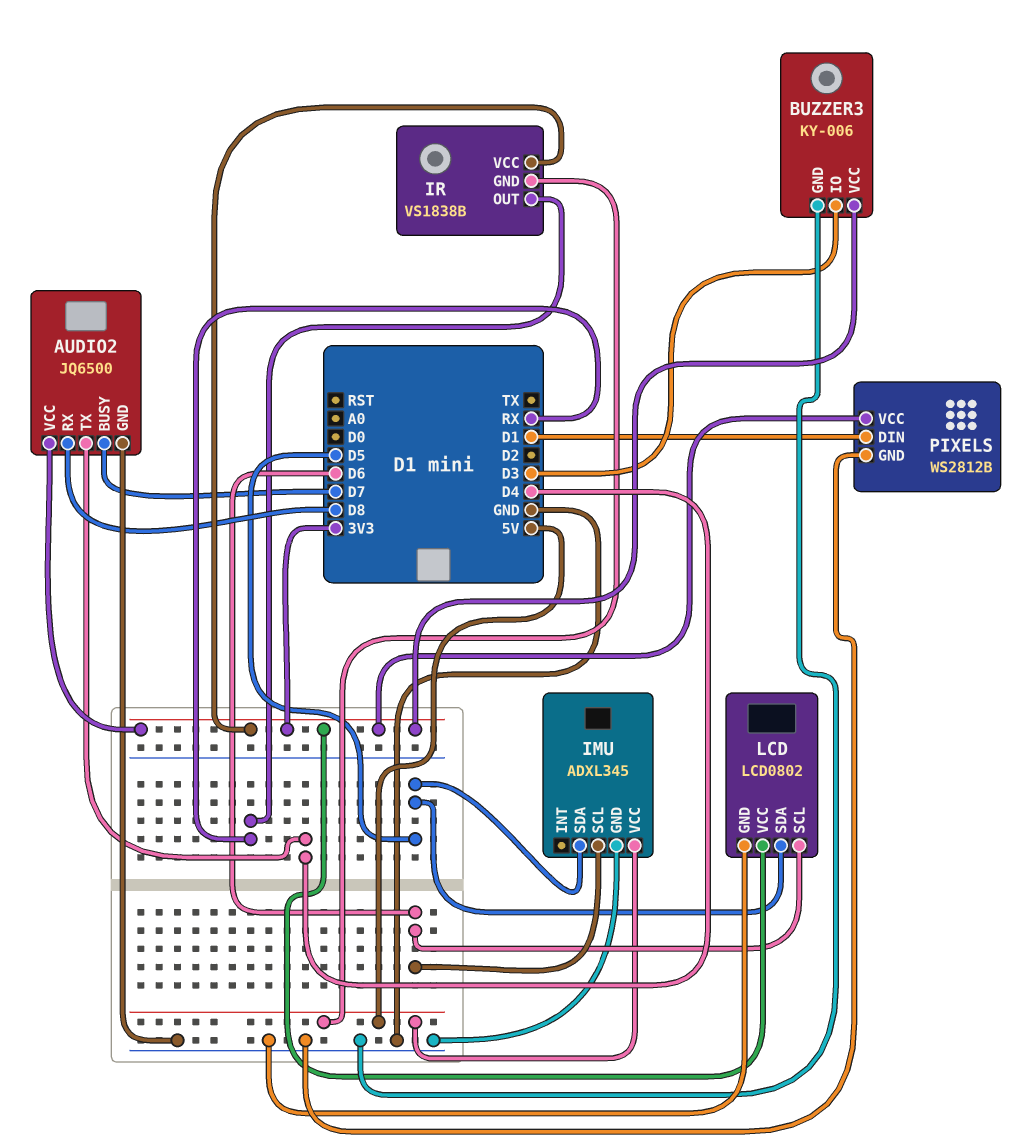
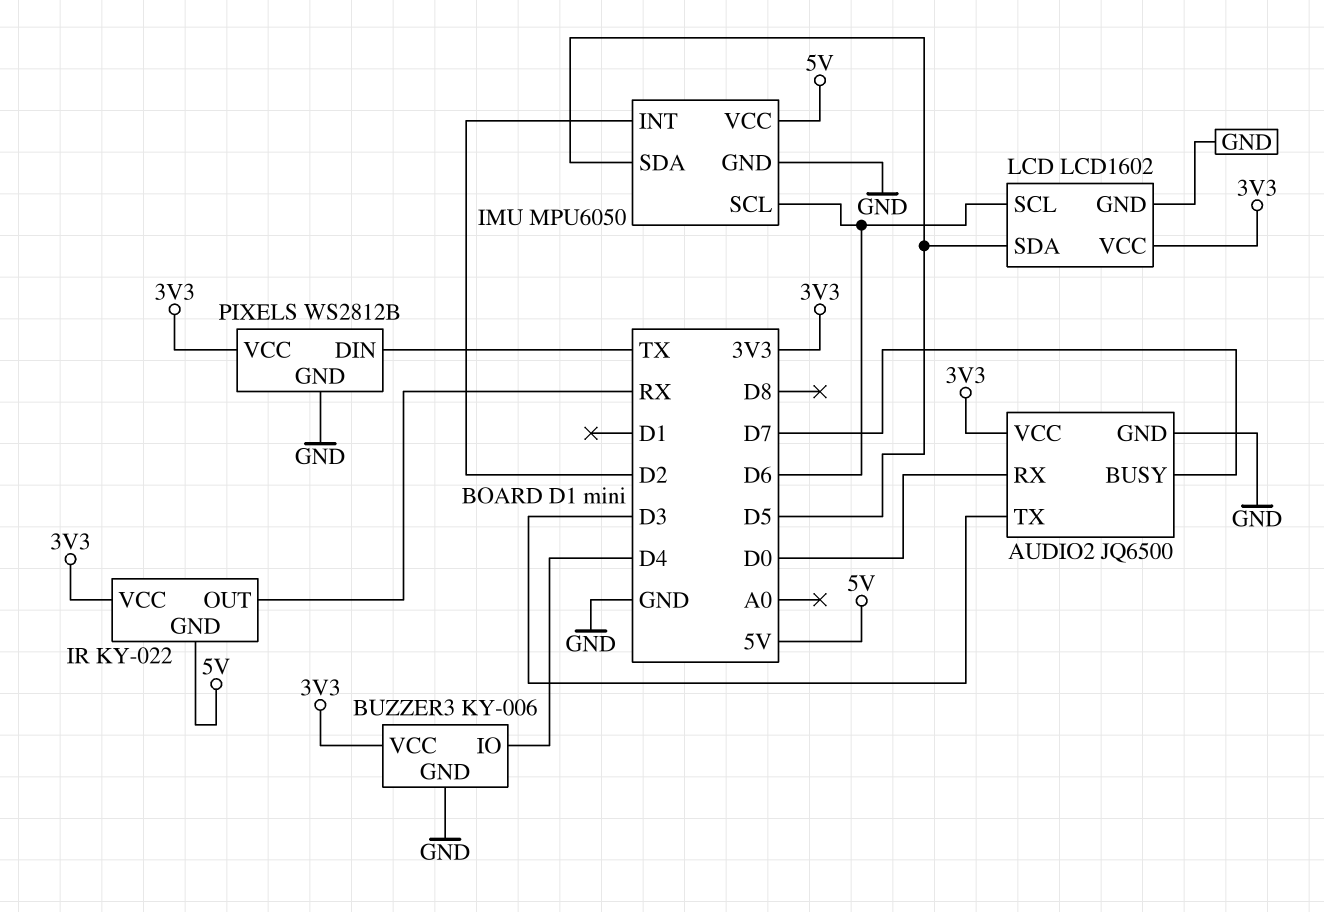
AUDIO2 pin RX: D8 -> D0
AUDIO2 pin TX: D4 -> D3
BUZZER3 pin IO: D3 -> D4
IMU: ADXL345 -> MPU6050
IMU pin INT: none -> D2
IR: VS1838B -> KY-022
LCD: LCD0802 -> LCD1602
PIXELS pin DIN: D1 -> TX

